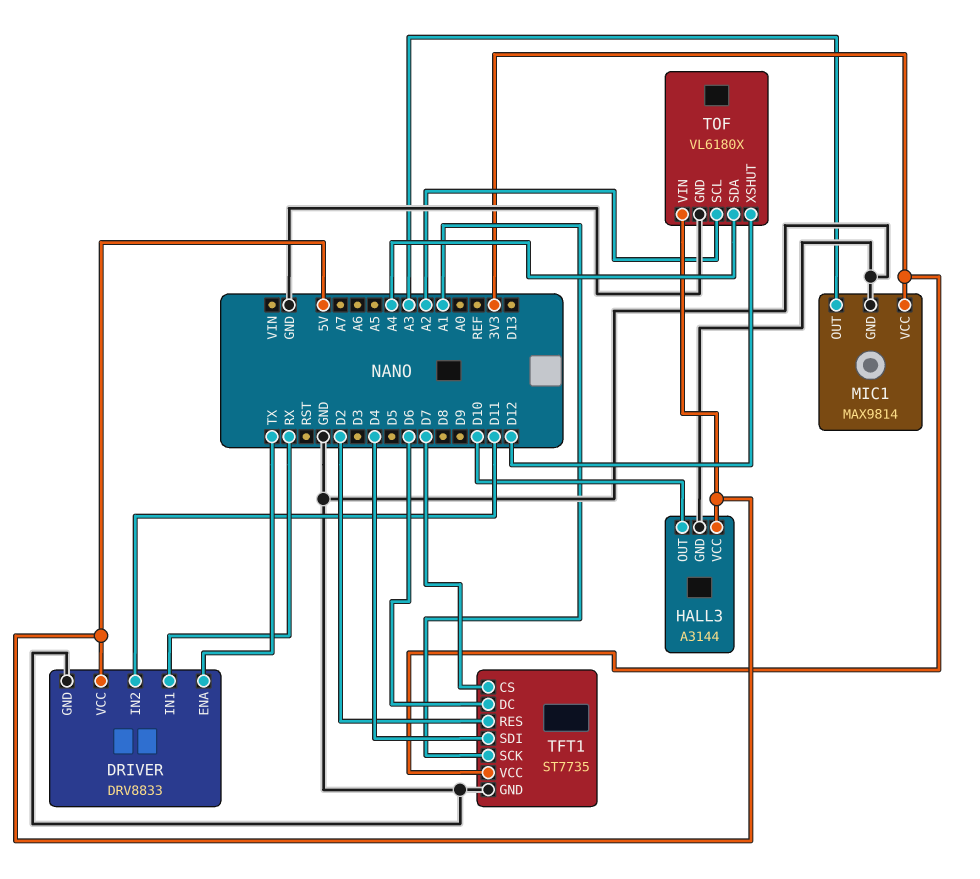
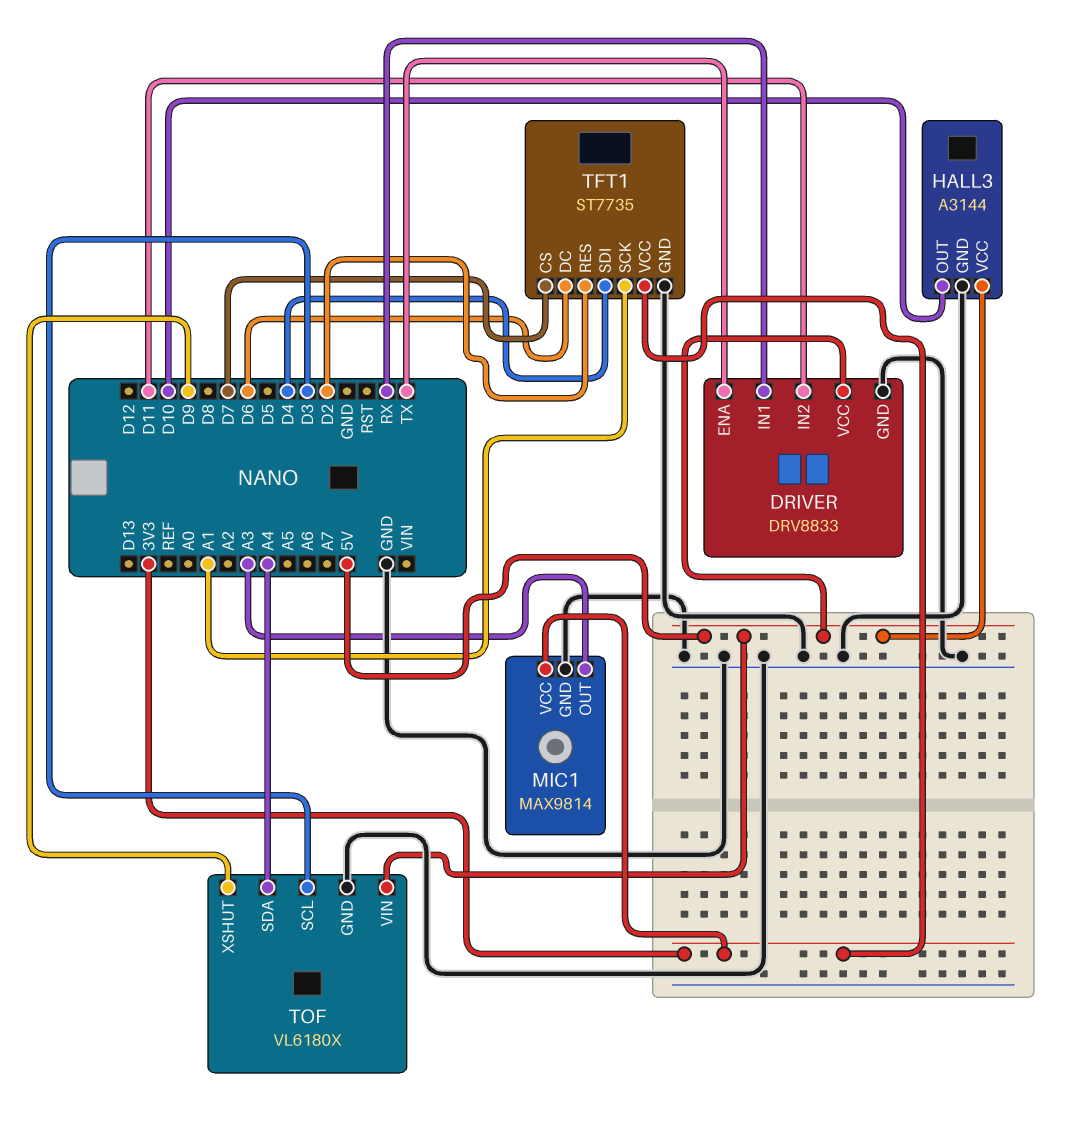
TOF pin SCL: A2 -> D3
TOF pin XSHUT: D12 -> D9

